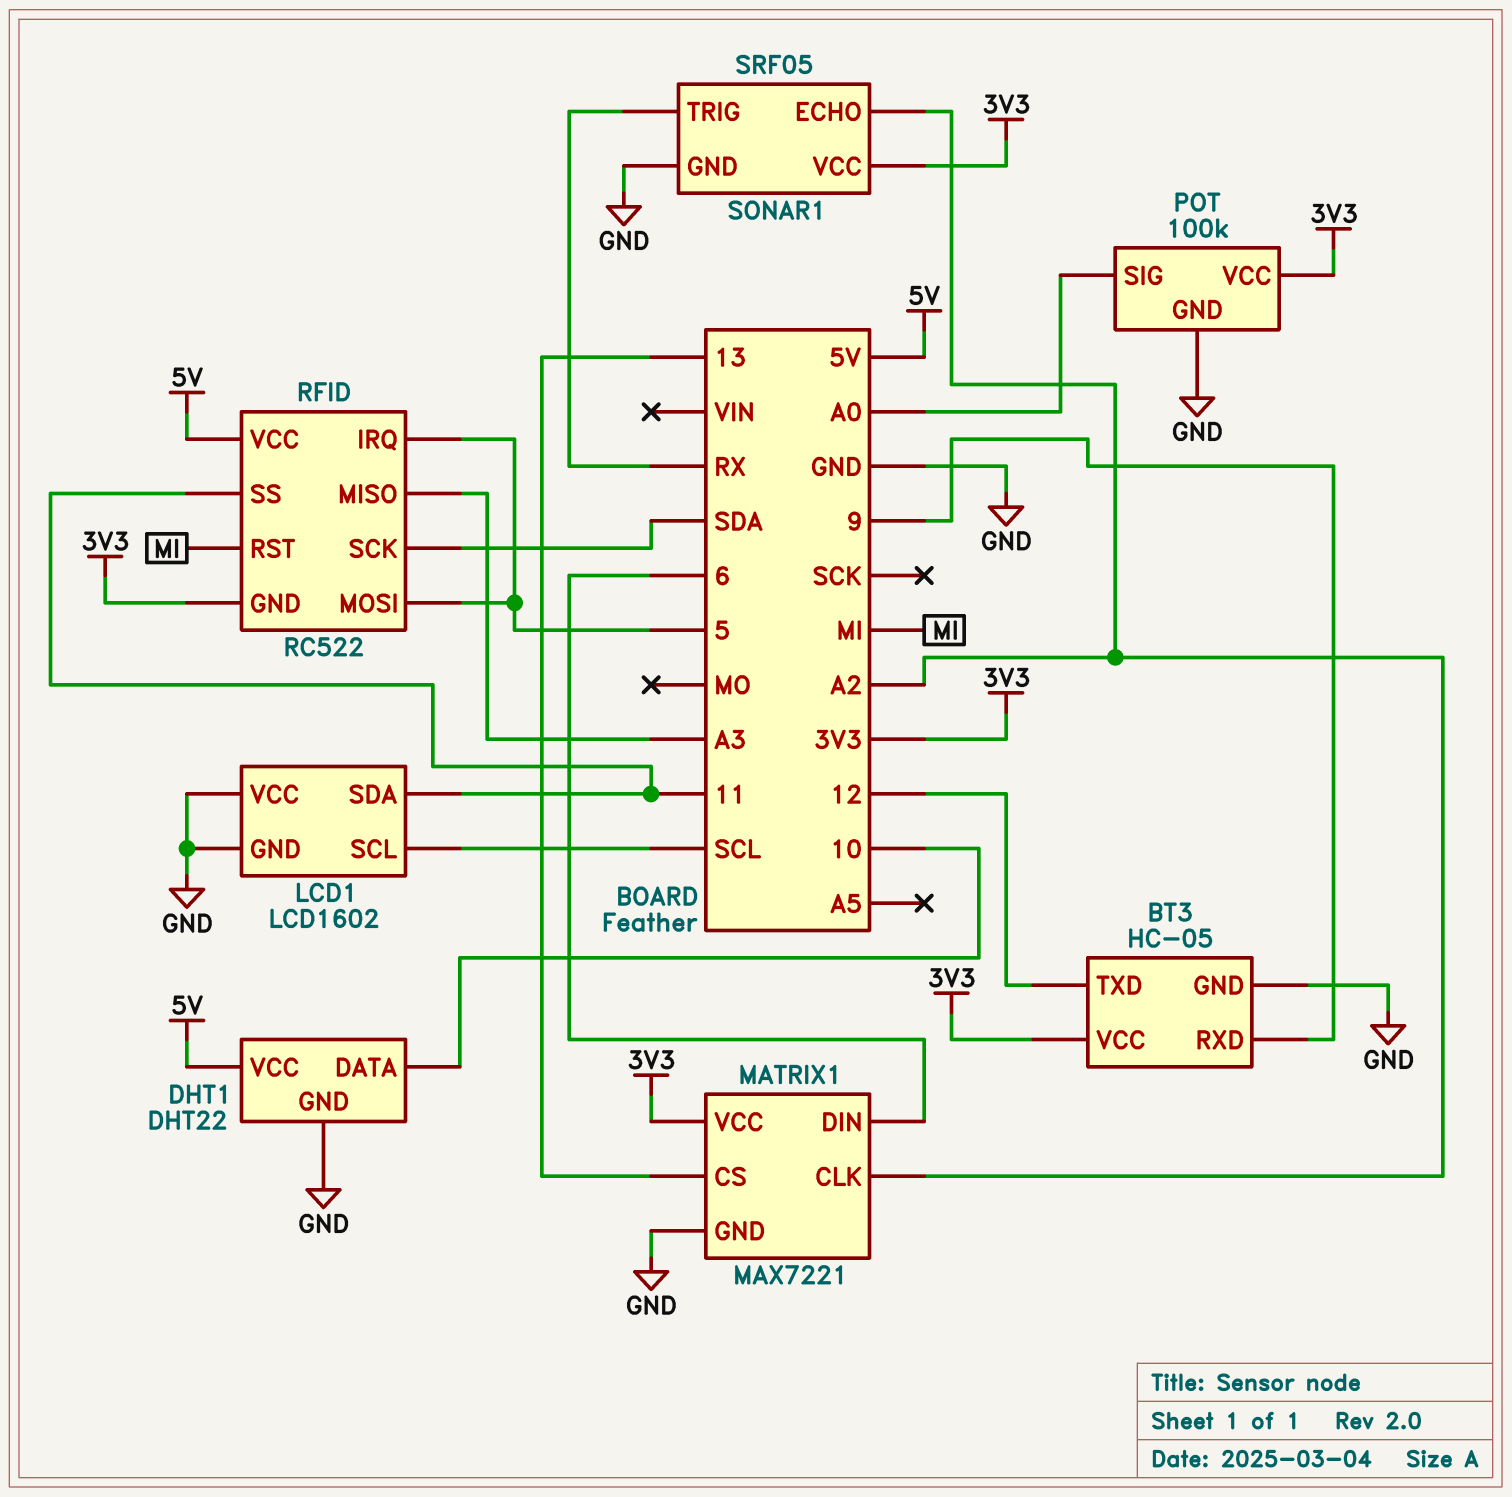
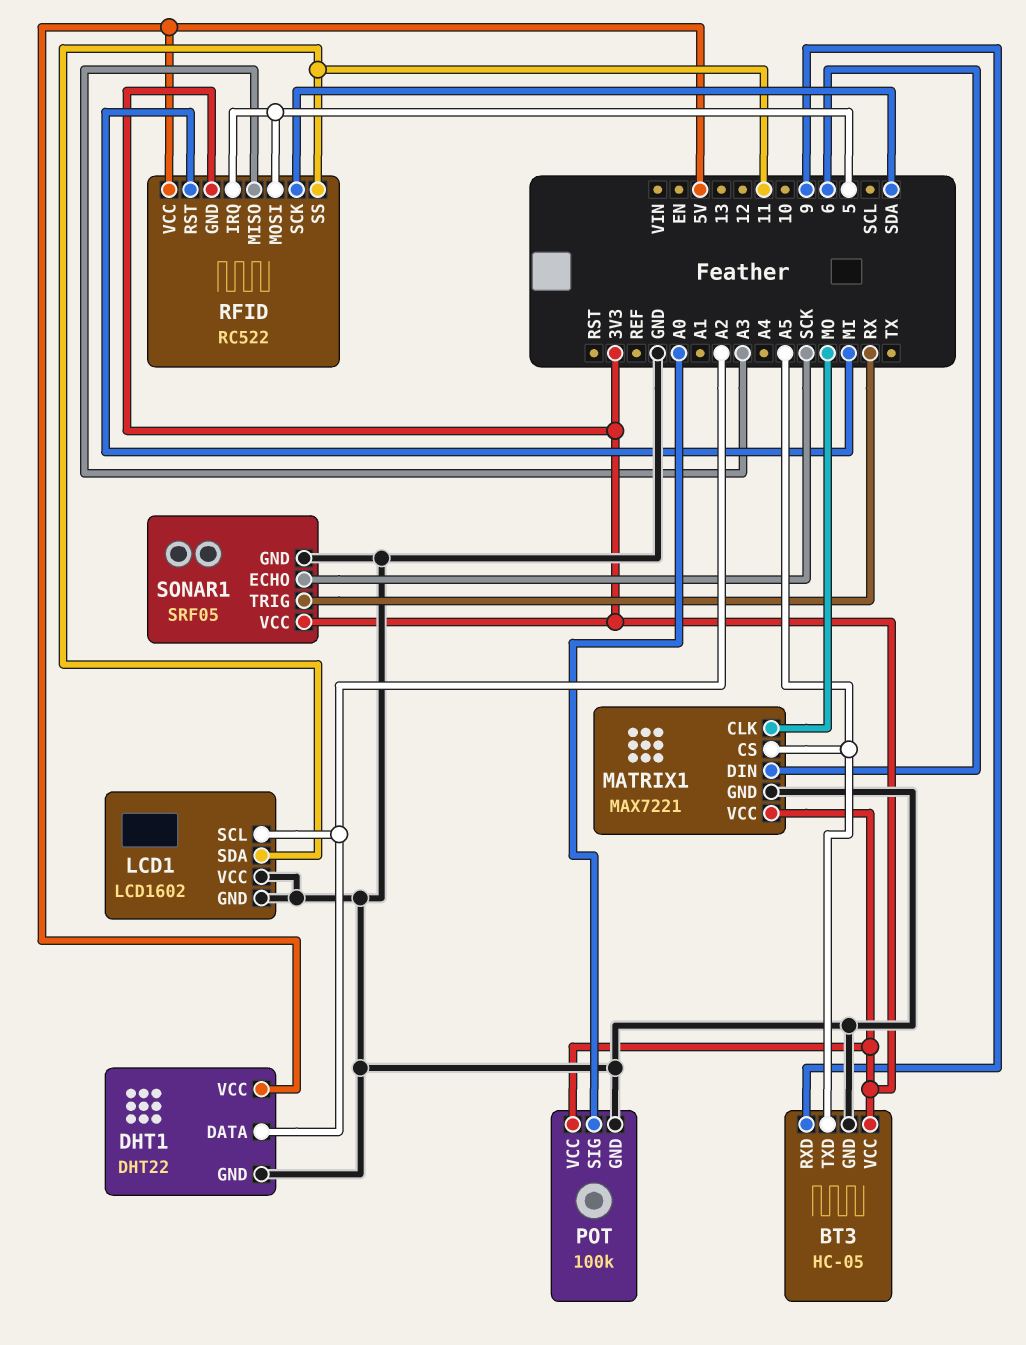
BT3 pin TXD: 12 -> A5
DHT1 pin DATA: 10 -> A2
LCD1 pin SCL: SCL -> A2
MATRIX1 pin CLK: A2 -> MO
MATRIX1 pin CS: 13 -> A5
SONAR1 pin ECHO: A2 -> SCK

